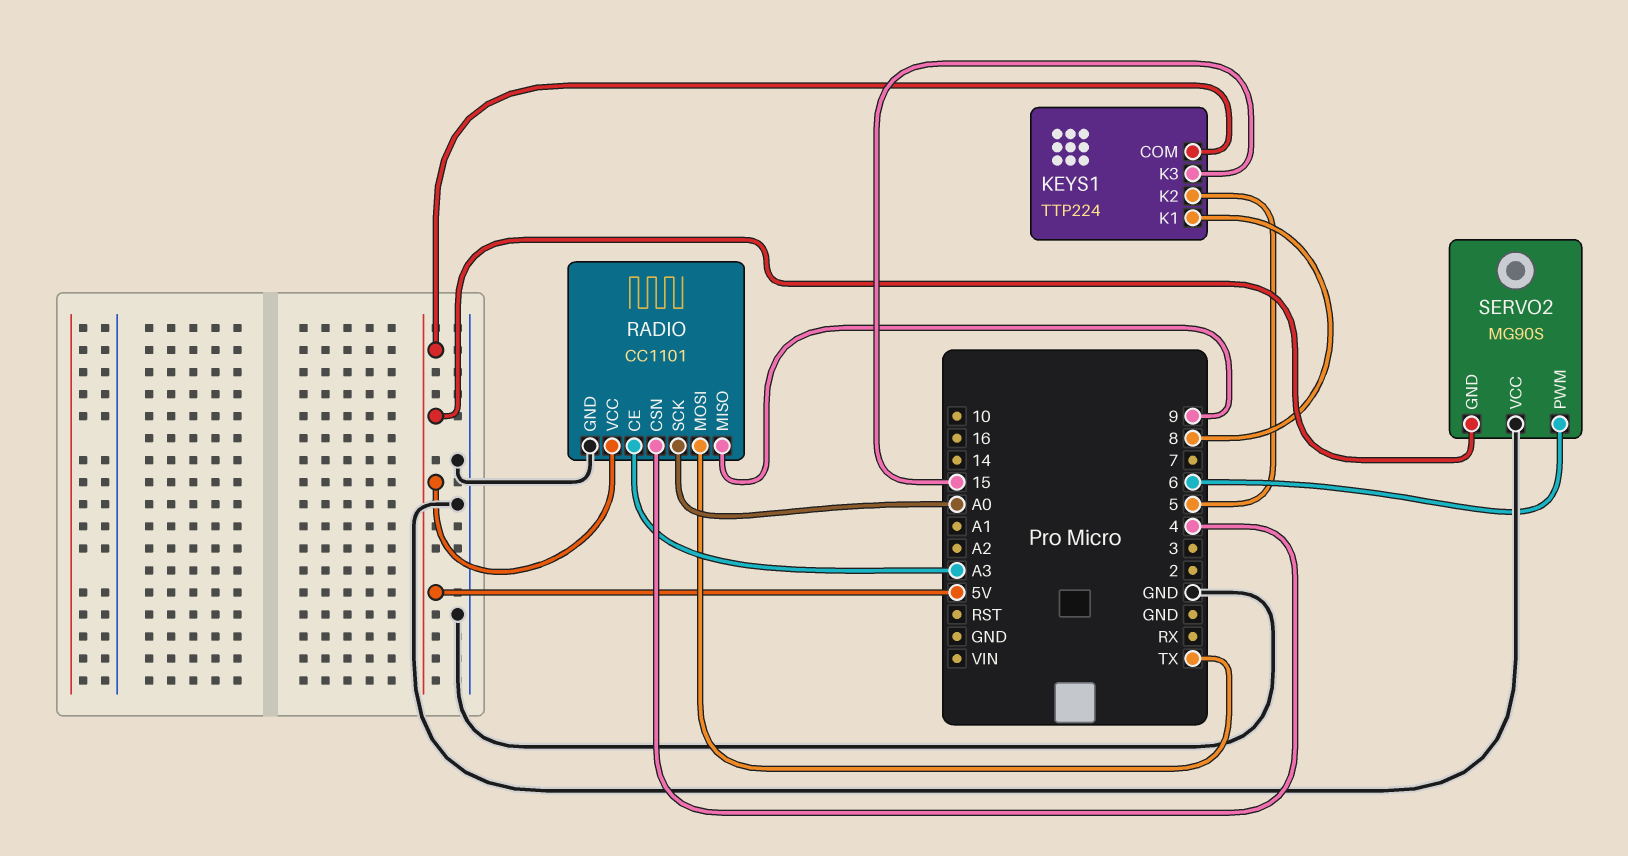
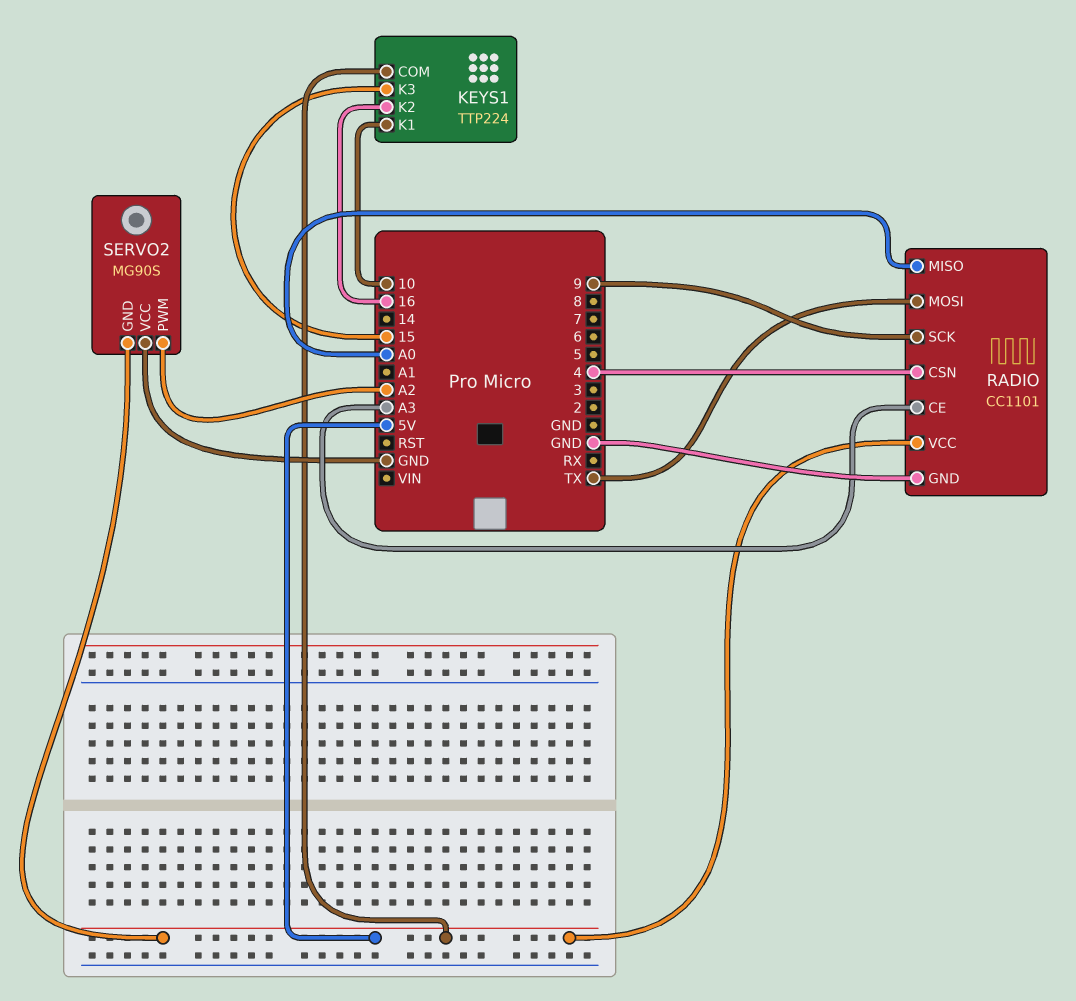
KEYS1 pin K1: 8 -> 10
KEYS1 pin K2: 5 -> 16
RADIO pin MISO: 9 -> A0
RADIO pin SCK: A0 -> 9
SERVO2 pin PWM: 6 -> A2

